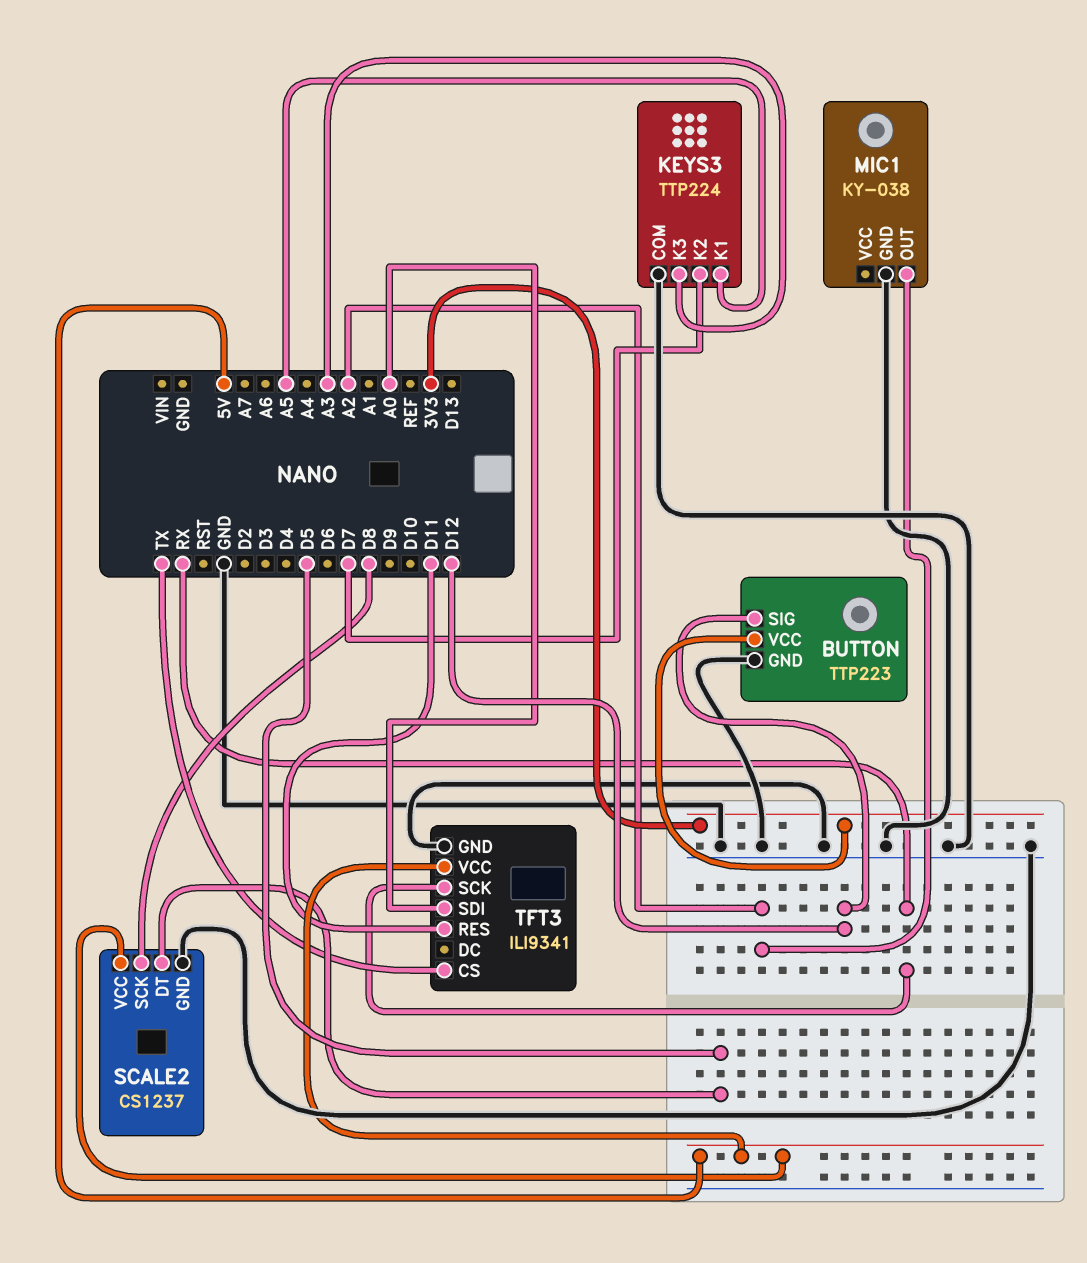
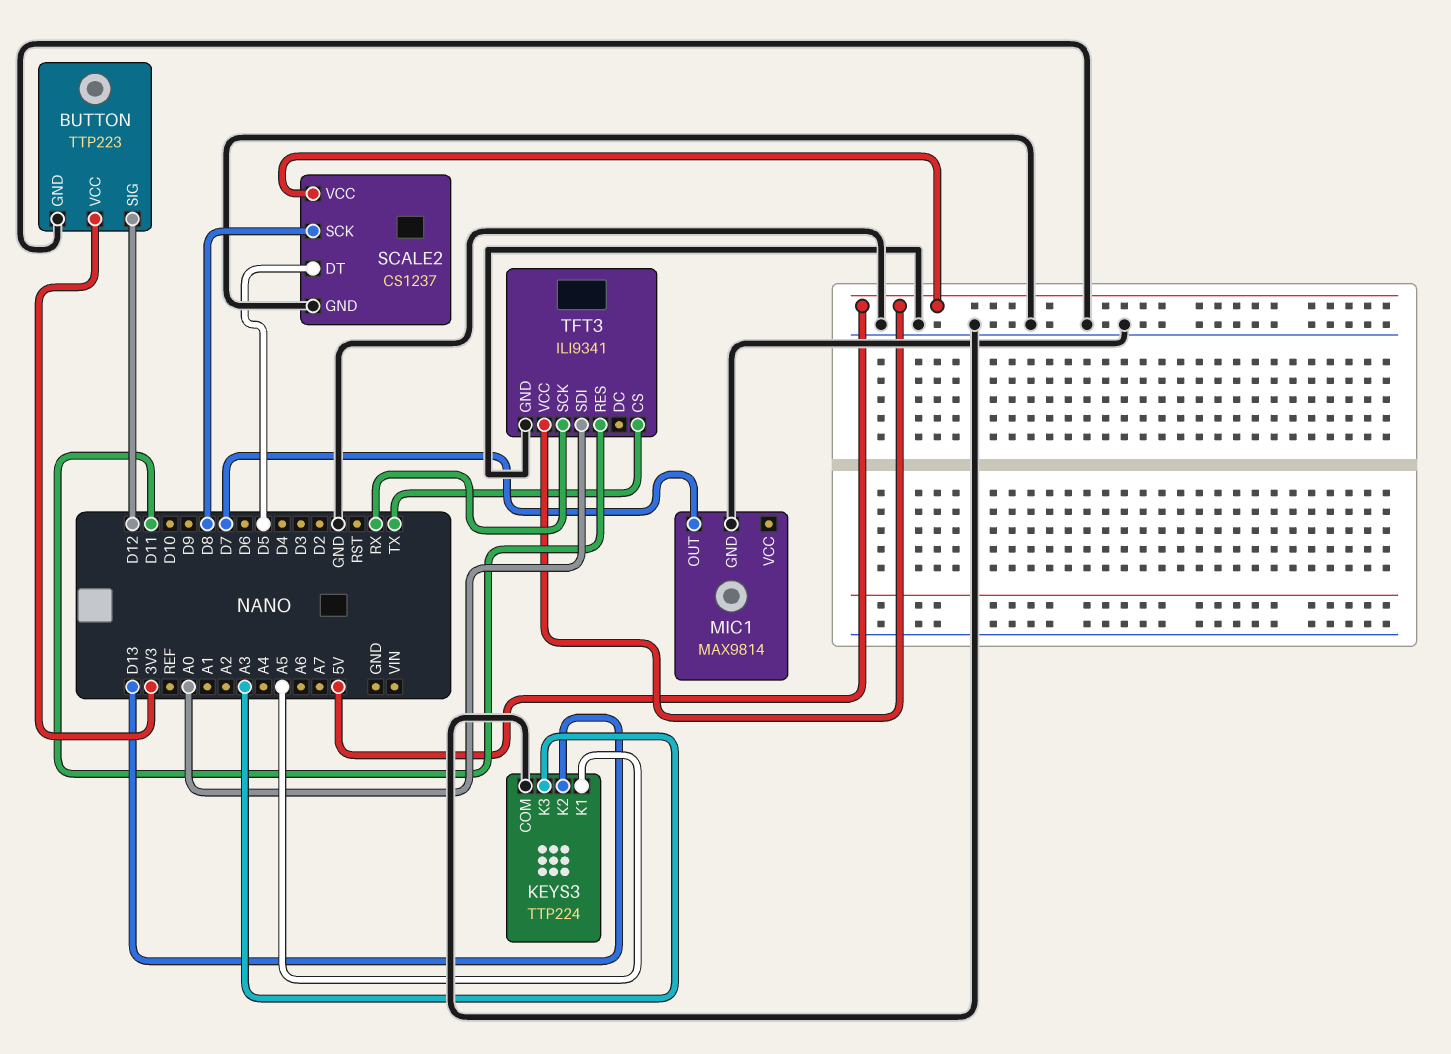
KEYS3 pin K2: D7 -> D13
MIC1: KY-038 -> MAX9814
MIC1 pin OUT: A2 -> D7

